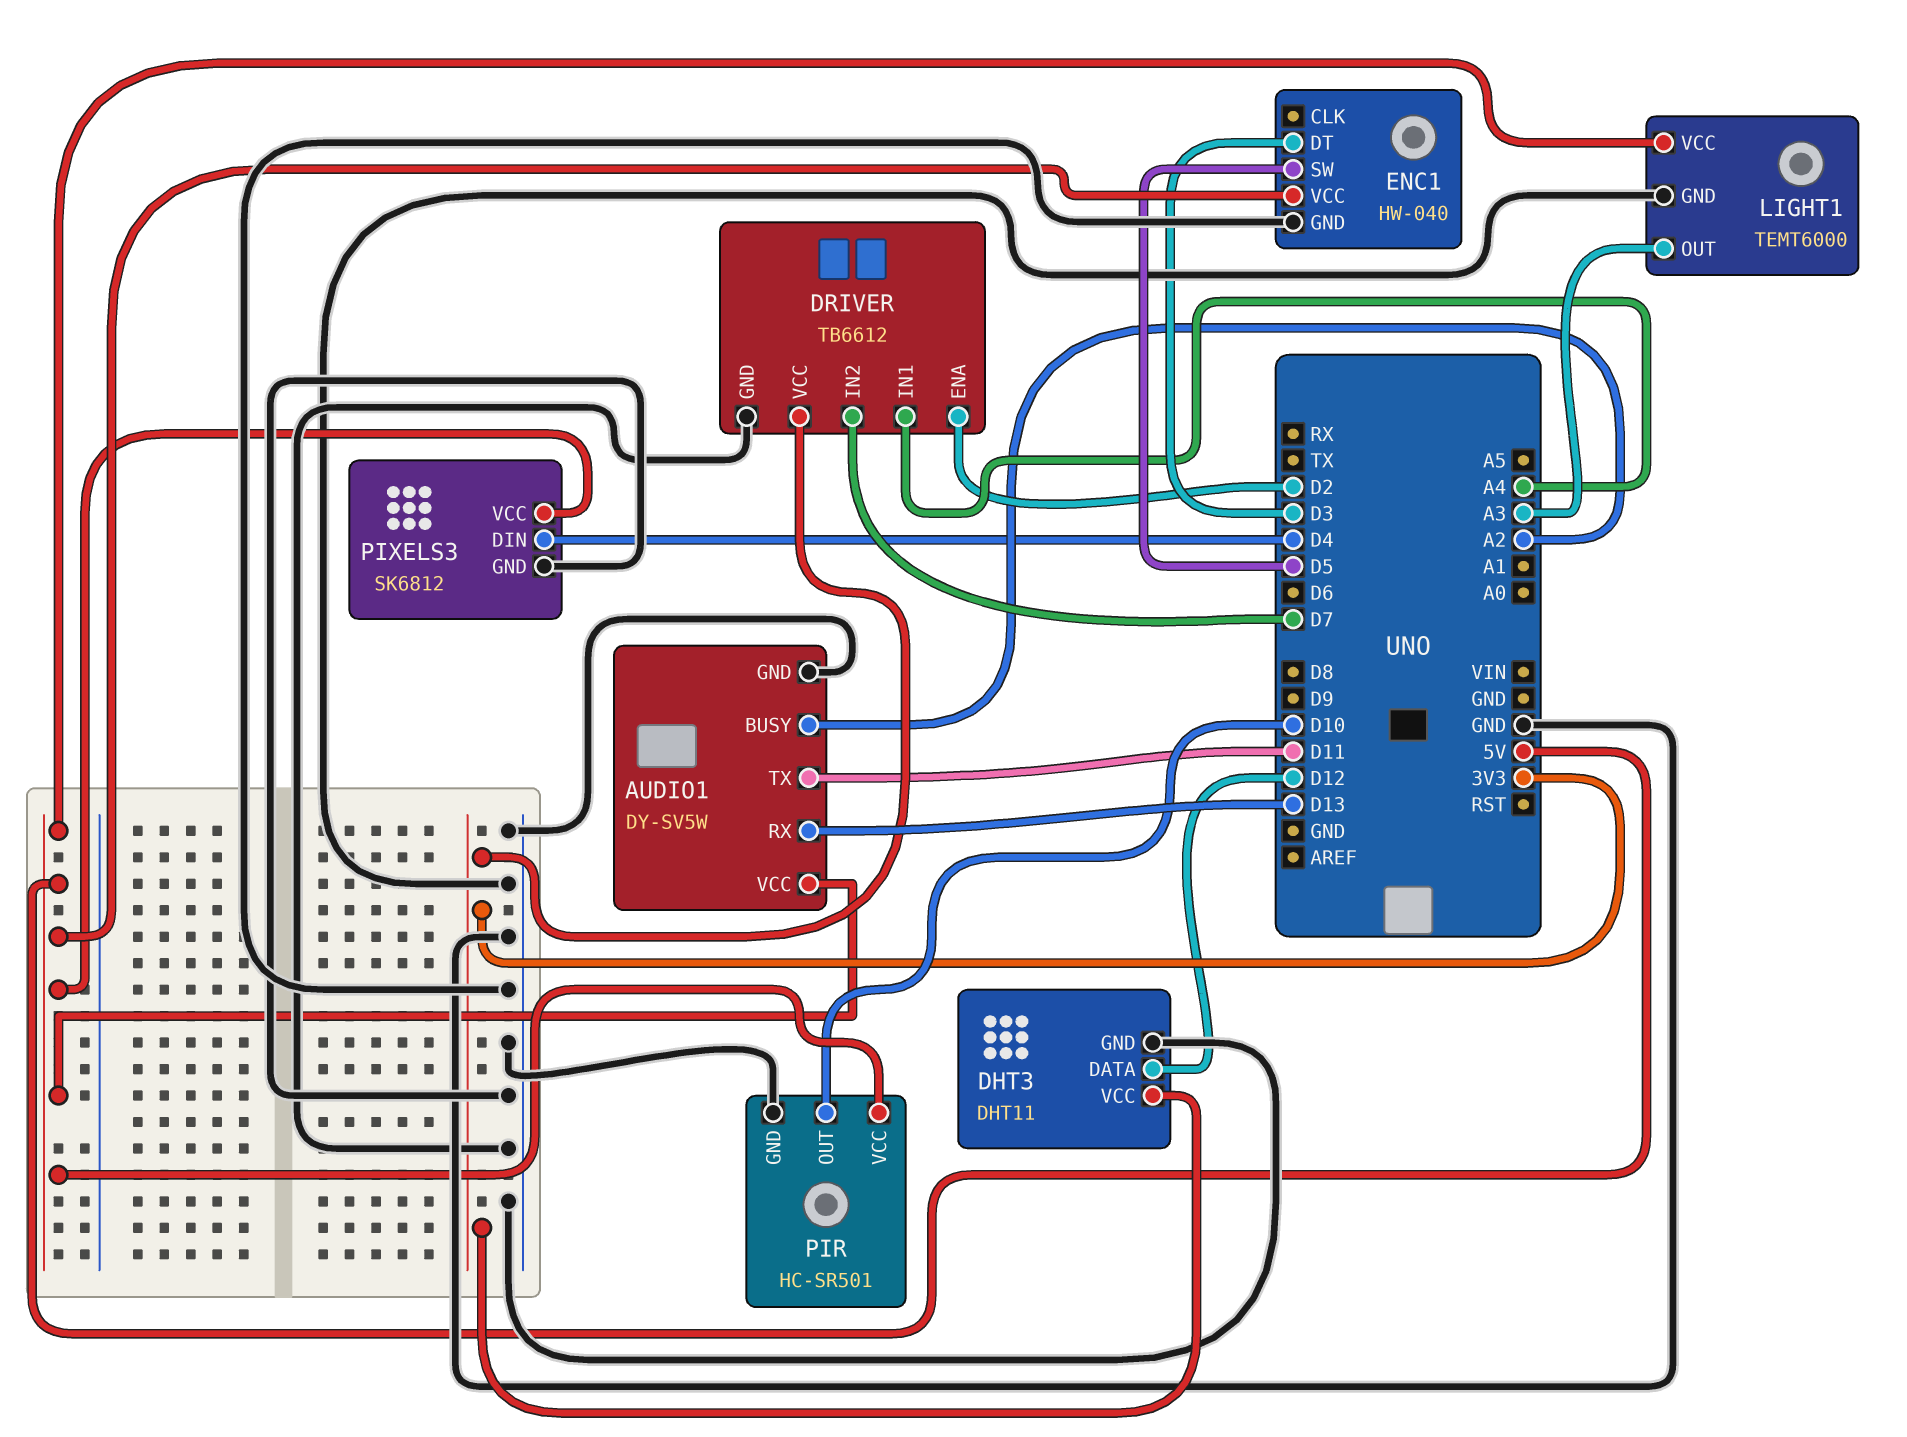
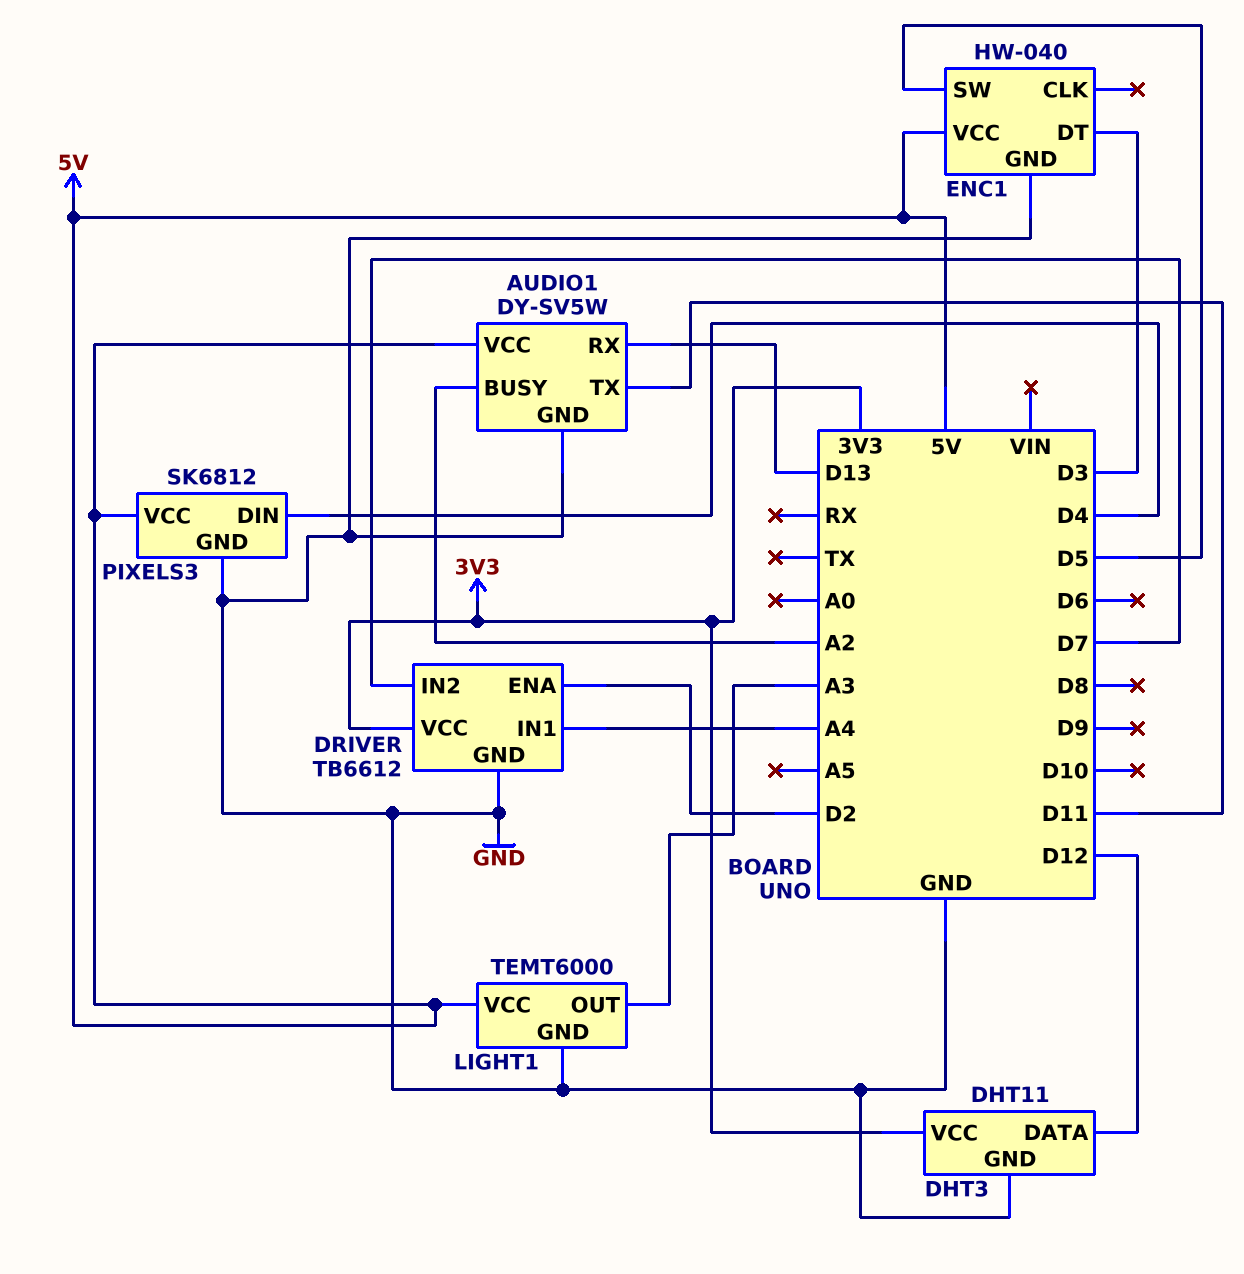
PIR: HC-SR501 -> none
PIR pin GND: GND -> none
PIR pin OUT: D10 -> none
PIR pin VCC: 5V -> none

